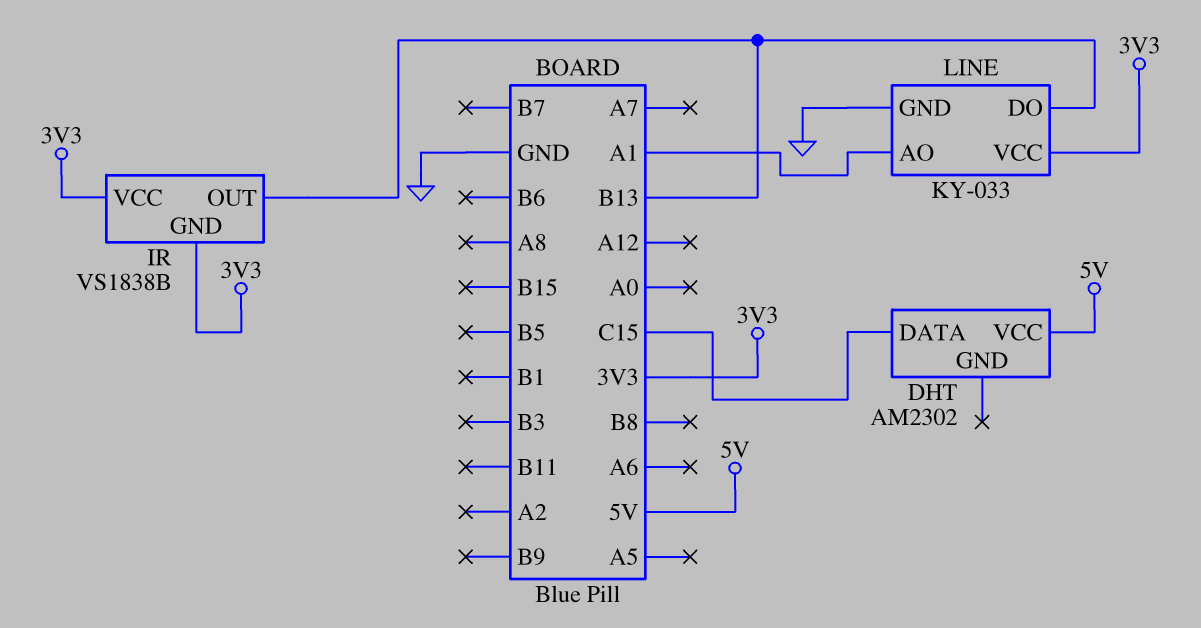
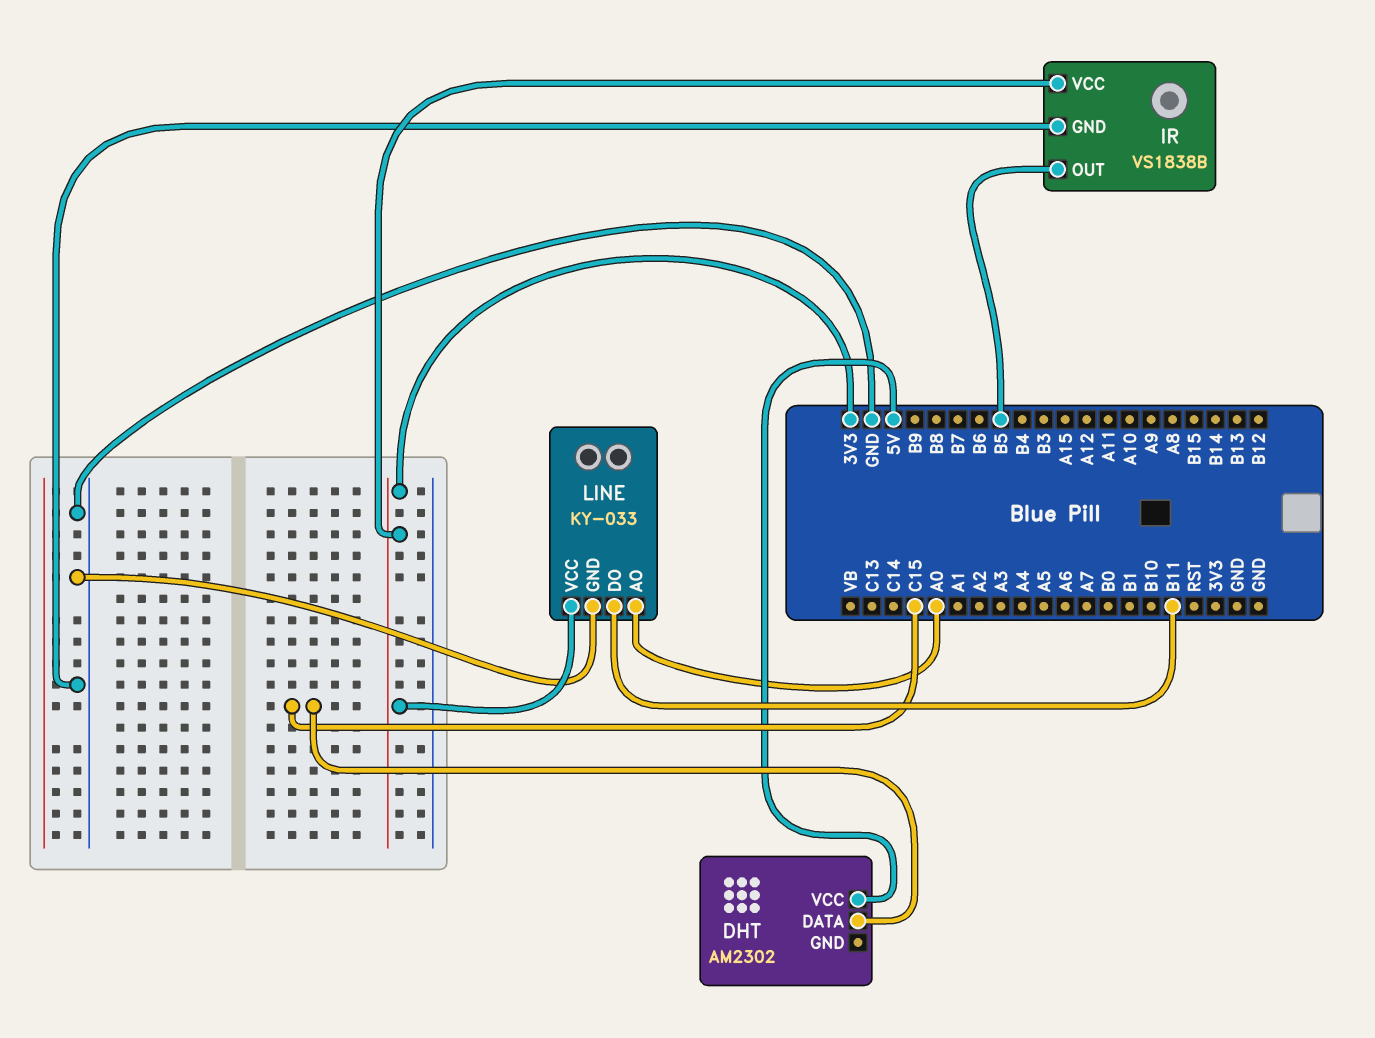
IR pin GND: 3V3 -> GND
IR pin OUT: B13 -> B5
LINE pin AO: A1 -> A0
LINE pin DO: B13 -> B11

